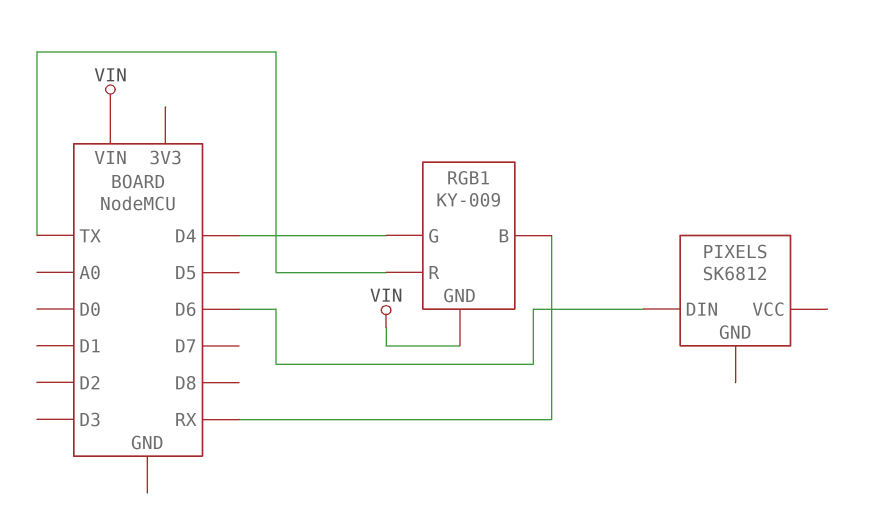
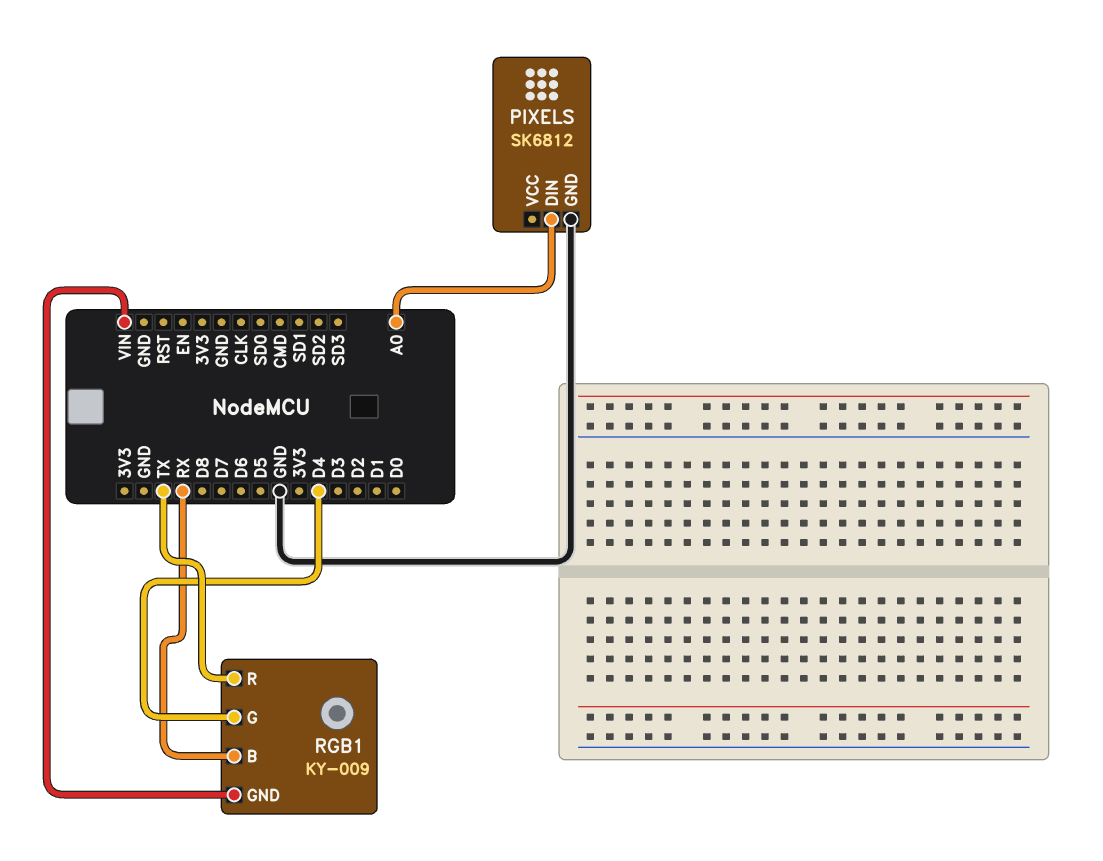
PIXELS pin DIN: D6 -> A0
PIXELS pin GND: none -> GND

